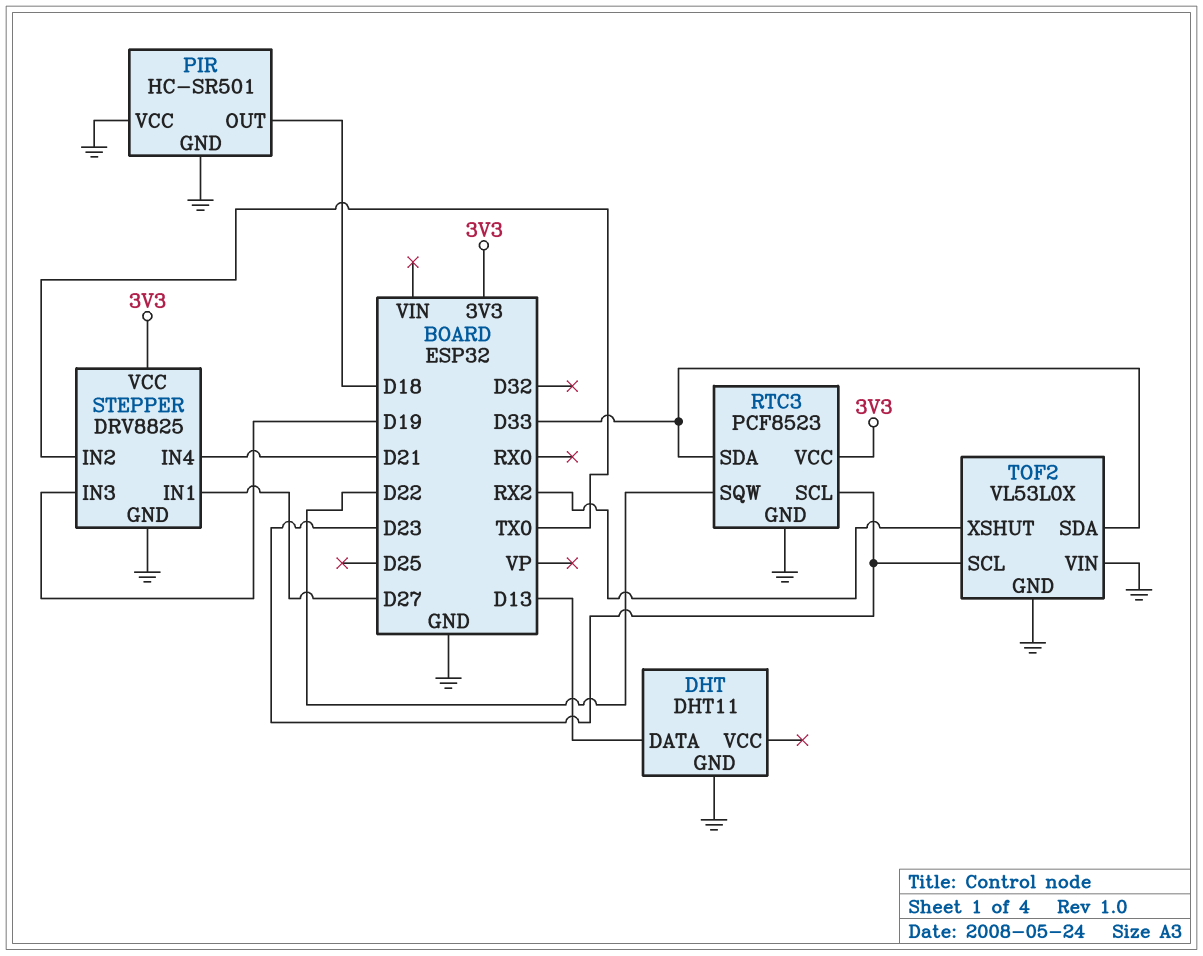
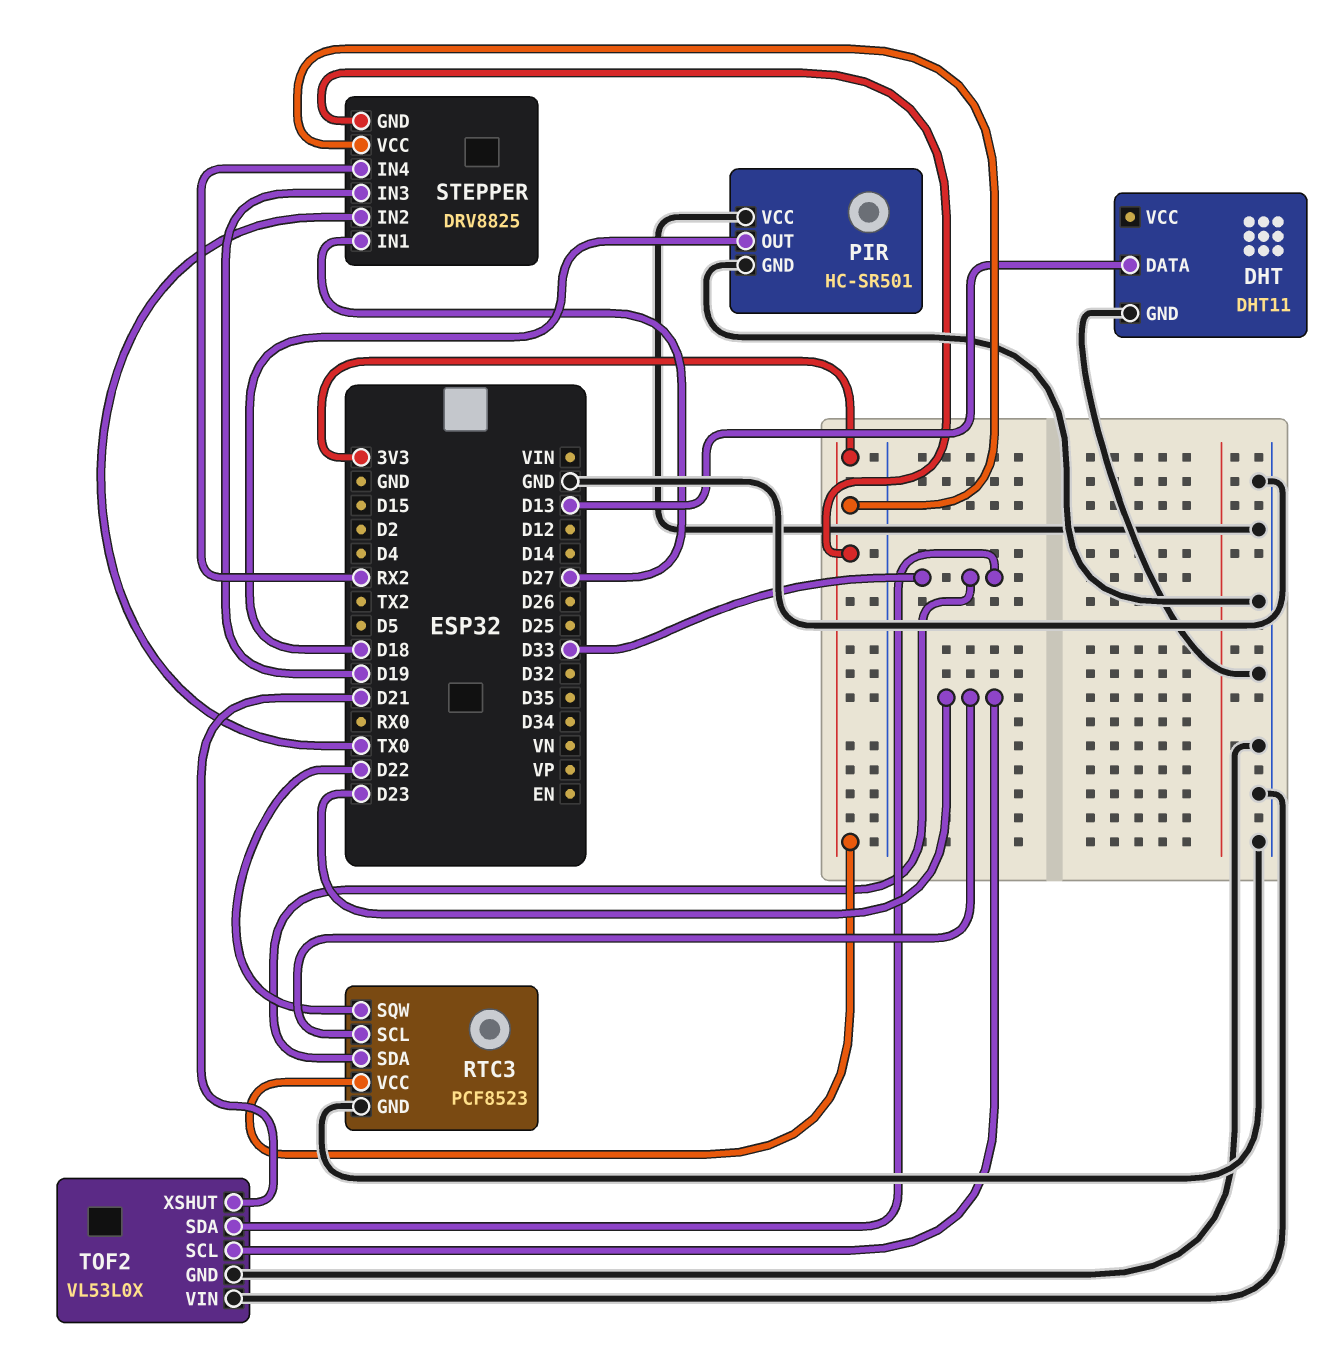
STEPPER pin GND: GND -> 3V3
STEPPER pin IN4: D21 -> RX2
TOF2 pin XSHUT: RX2 -> D21

